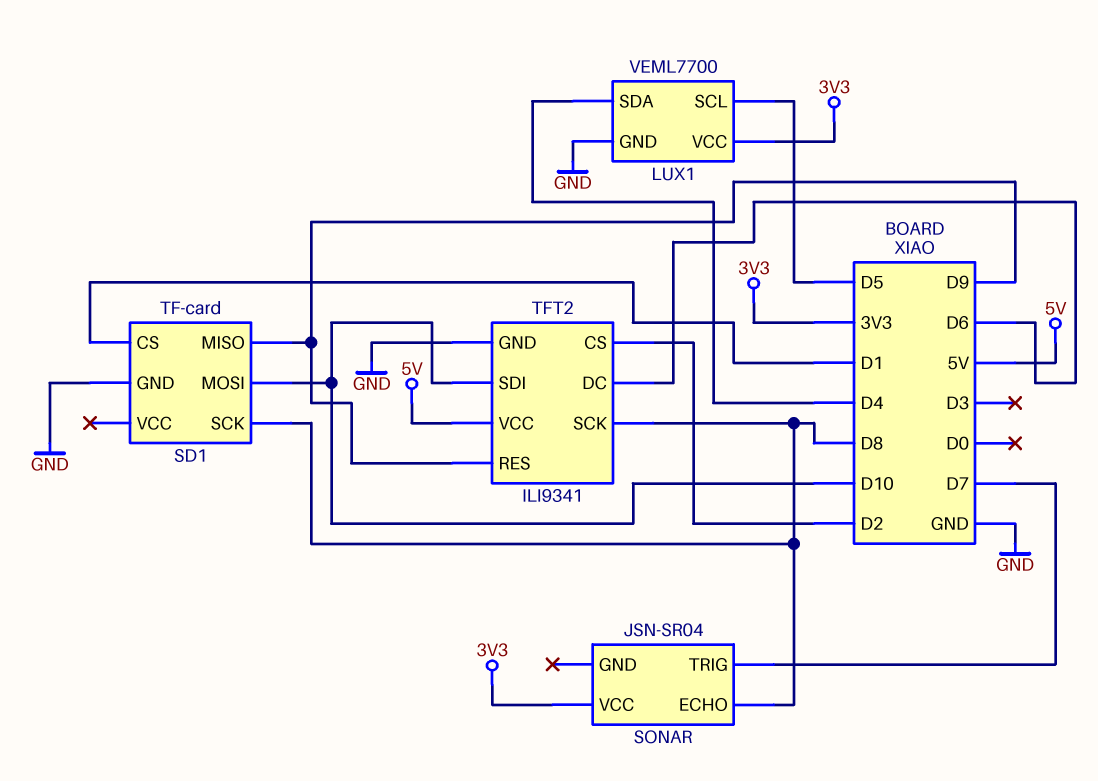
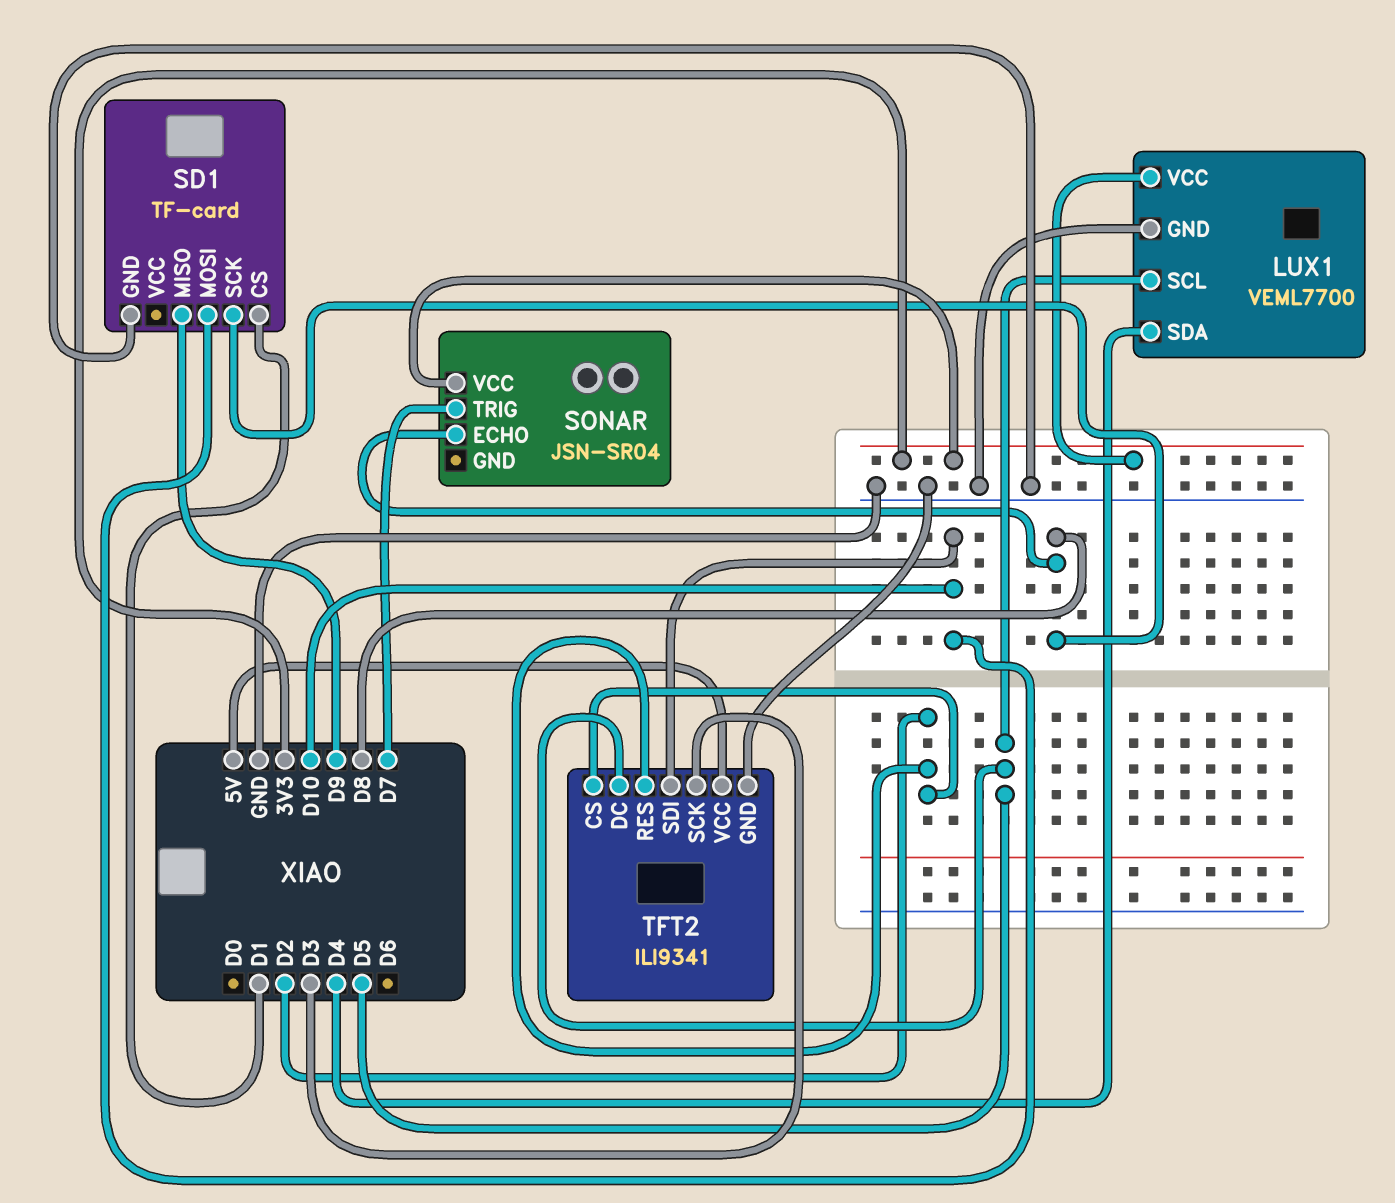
TFT2 pin DC: D6 -> D5
TFT2 pin RES: D9 -> D2
TFT2 pin SCK: D8 -> D3

